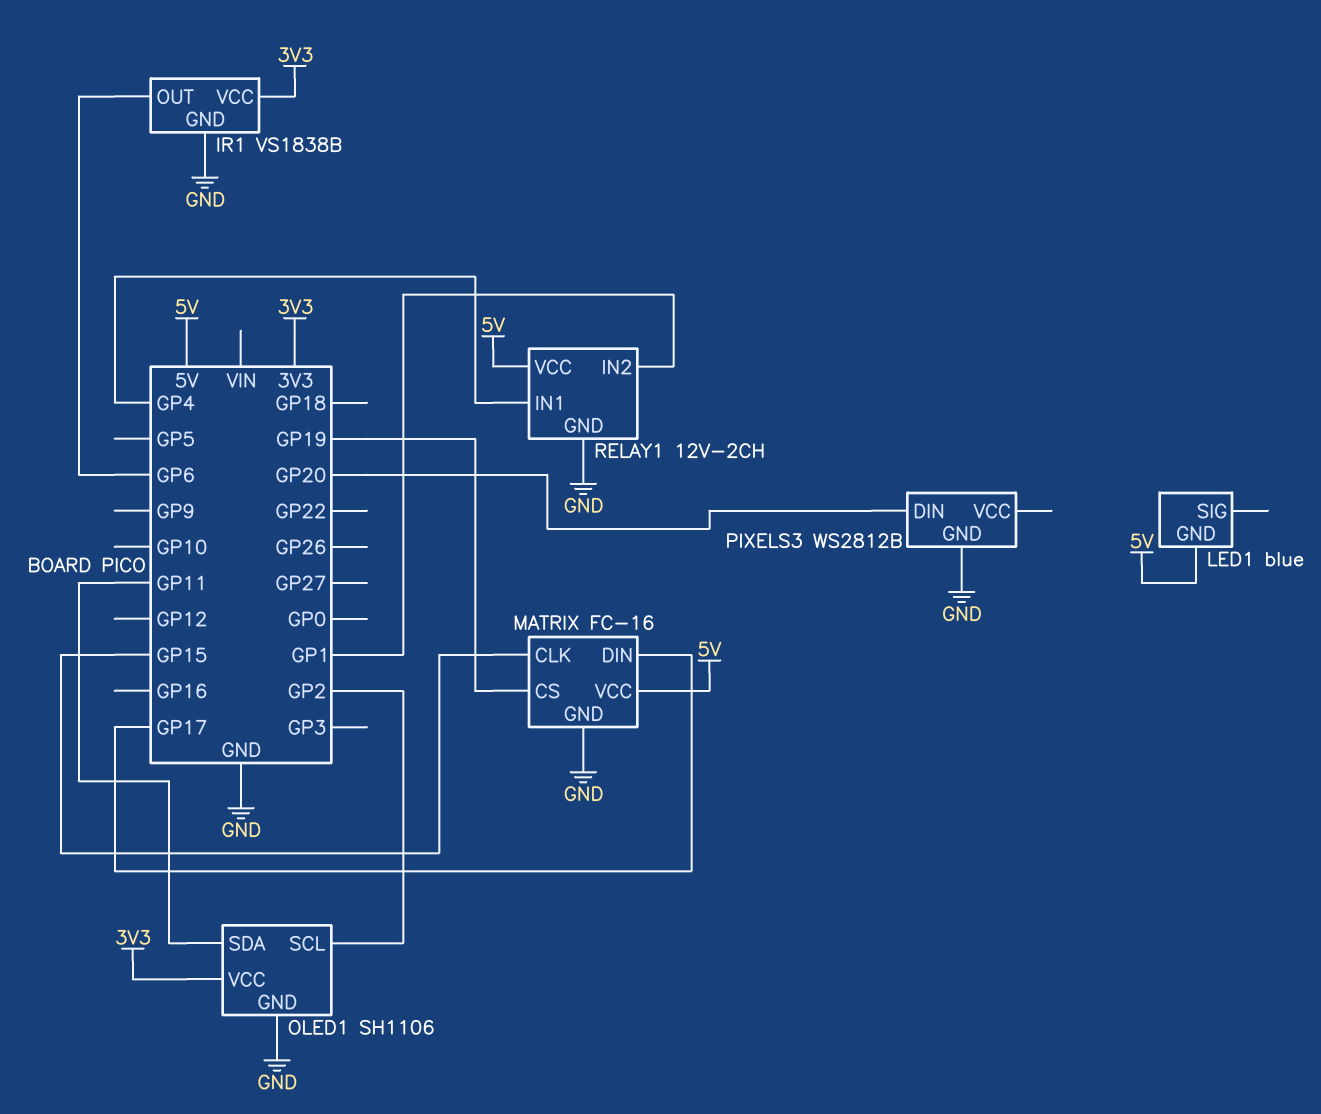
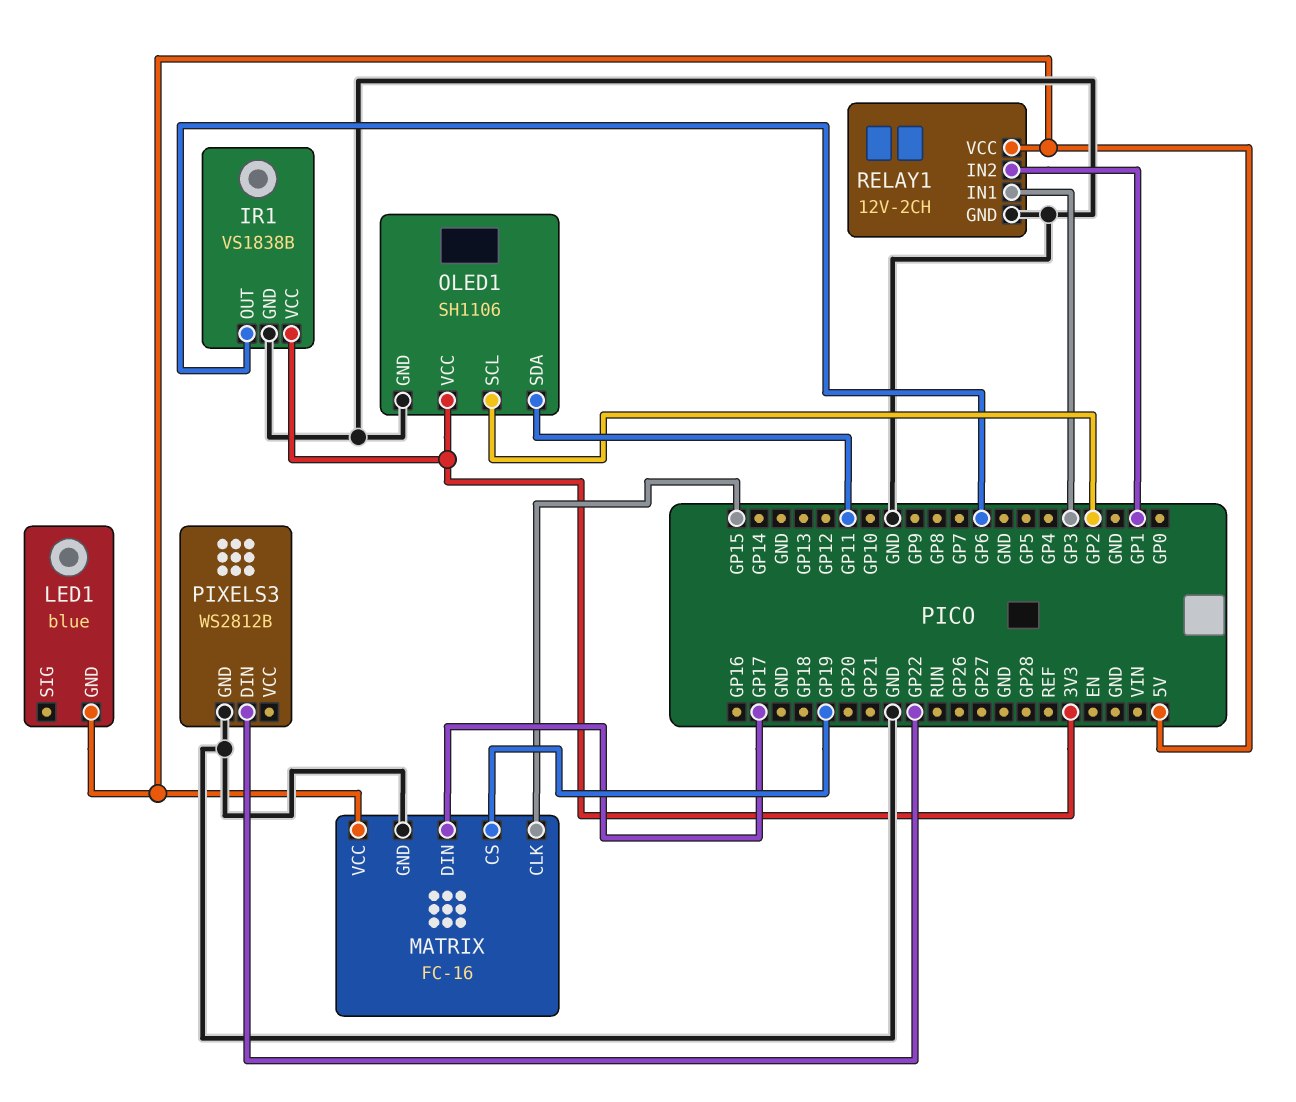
PIXELS3 pin DIN: GP20 -> GP22
RELAY1 pin IN1: GP4 -> GP3

